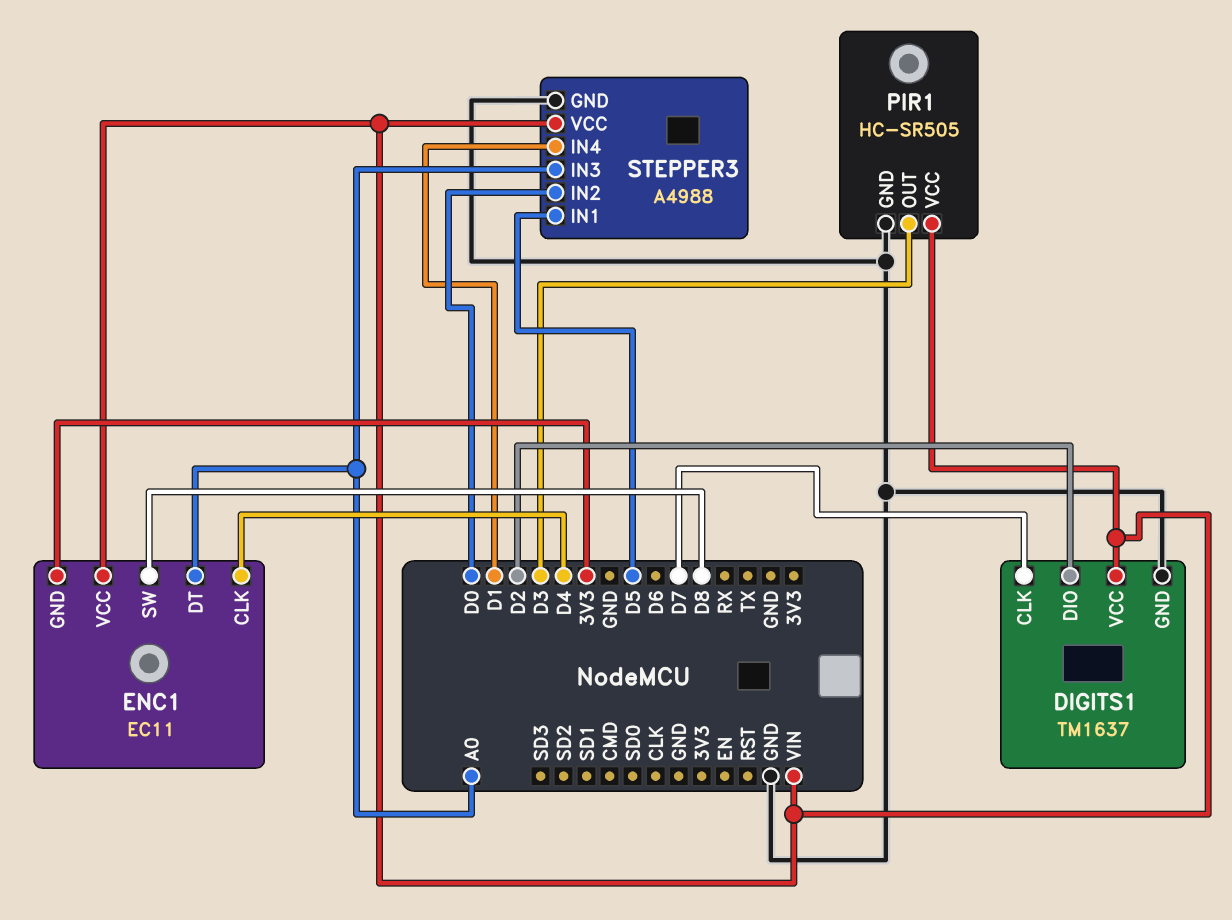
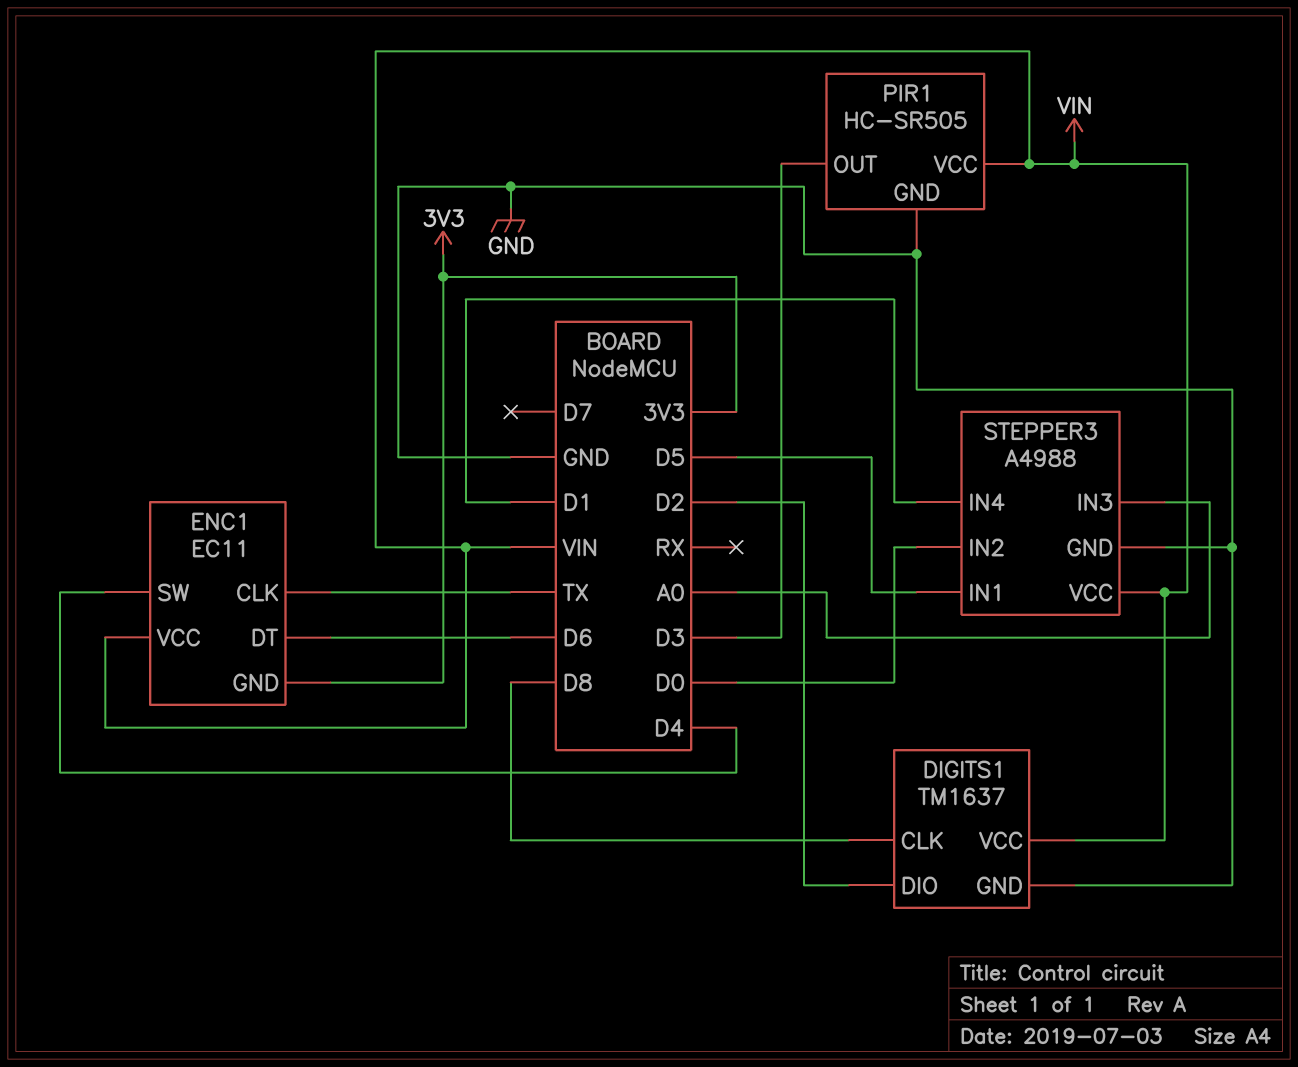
DIGITS1 pin CLK: D7 -> D8
ENC1 pin CLK: D4 -> TX
ENC1 pin DT: A0 -> D6
ENC1 pin SW: D8 -> D4

